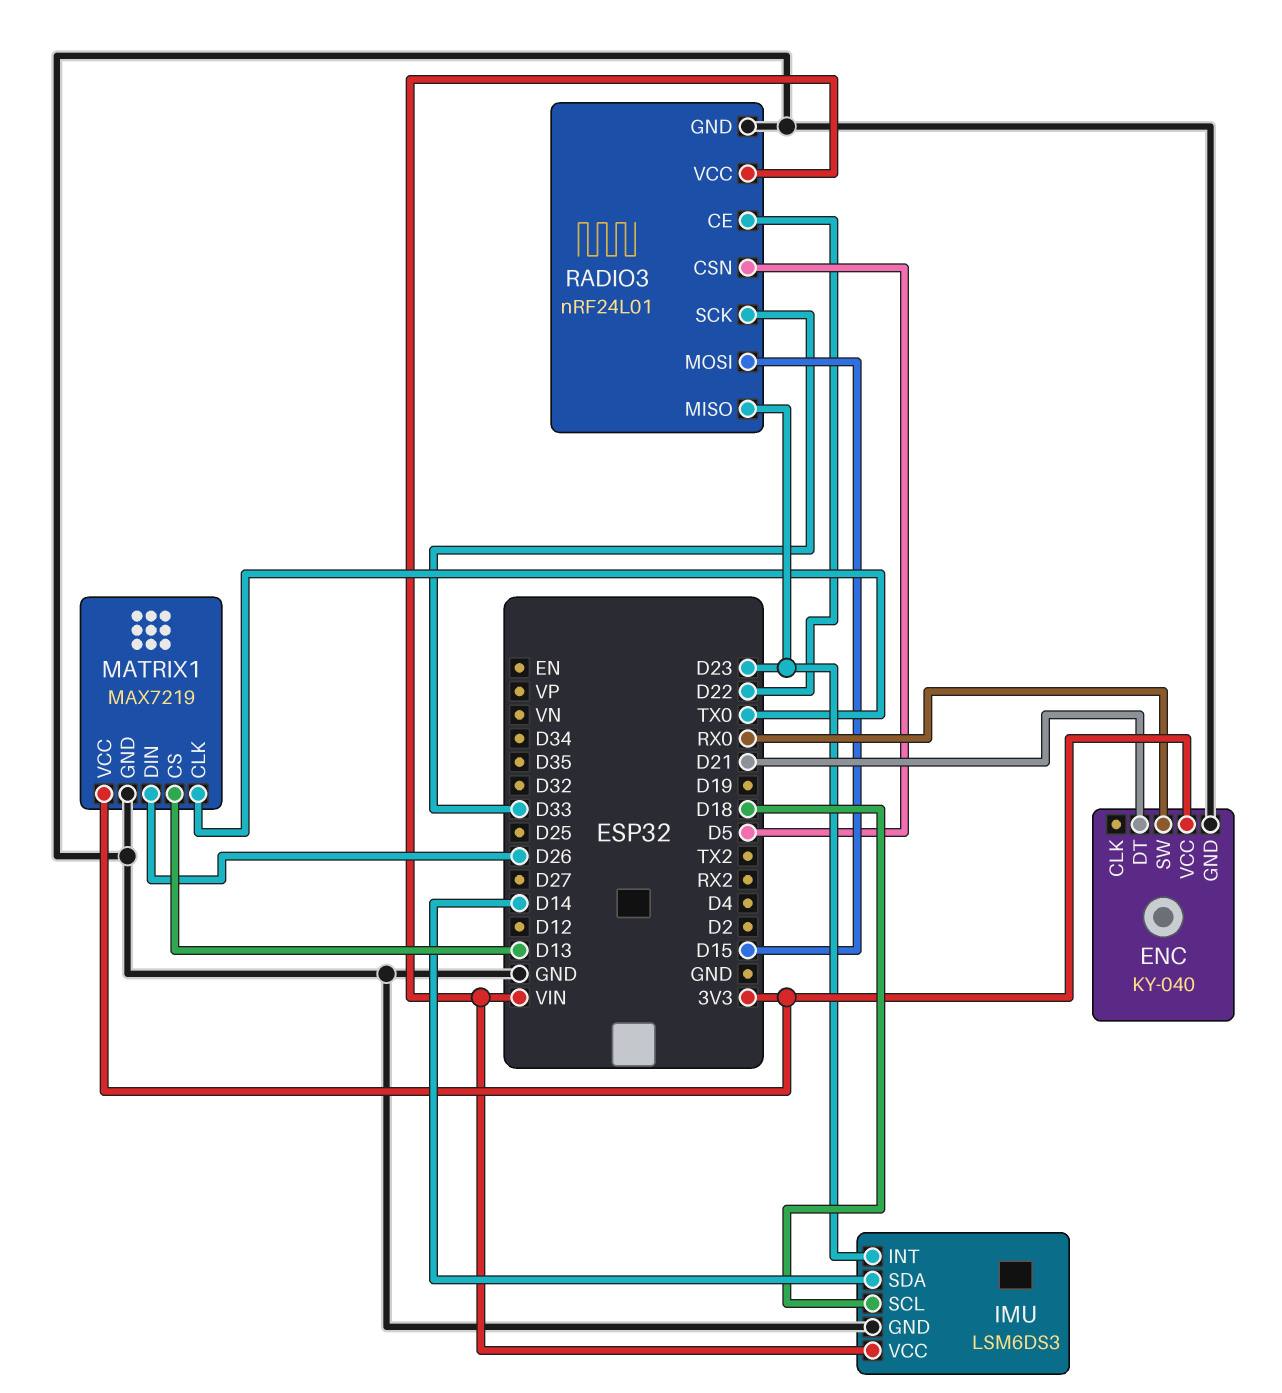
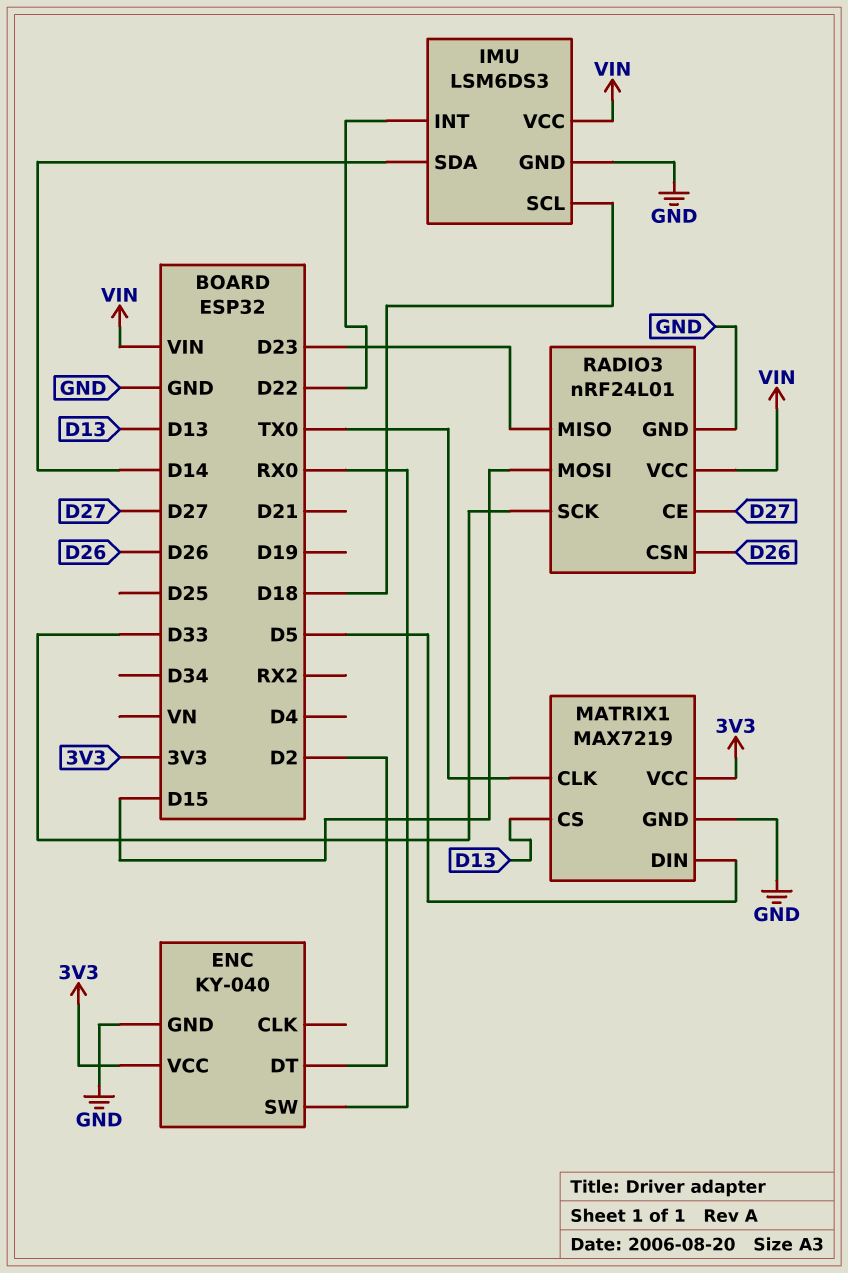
ENC pin DT: D21 -> D2
IMU pin INT: D23 -> D22
MATRIX1 pin DIN: D26 -> D5
RADIO3 pin CE: D22 -> D27
RADIO3 pin CSN: D5 -> D26

